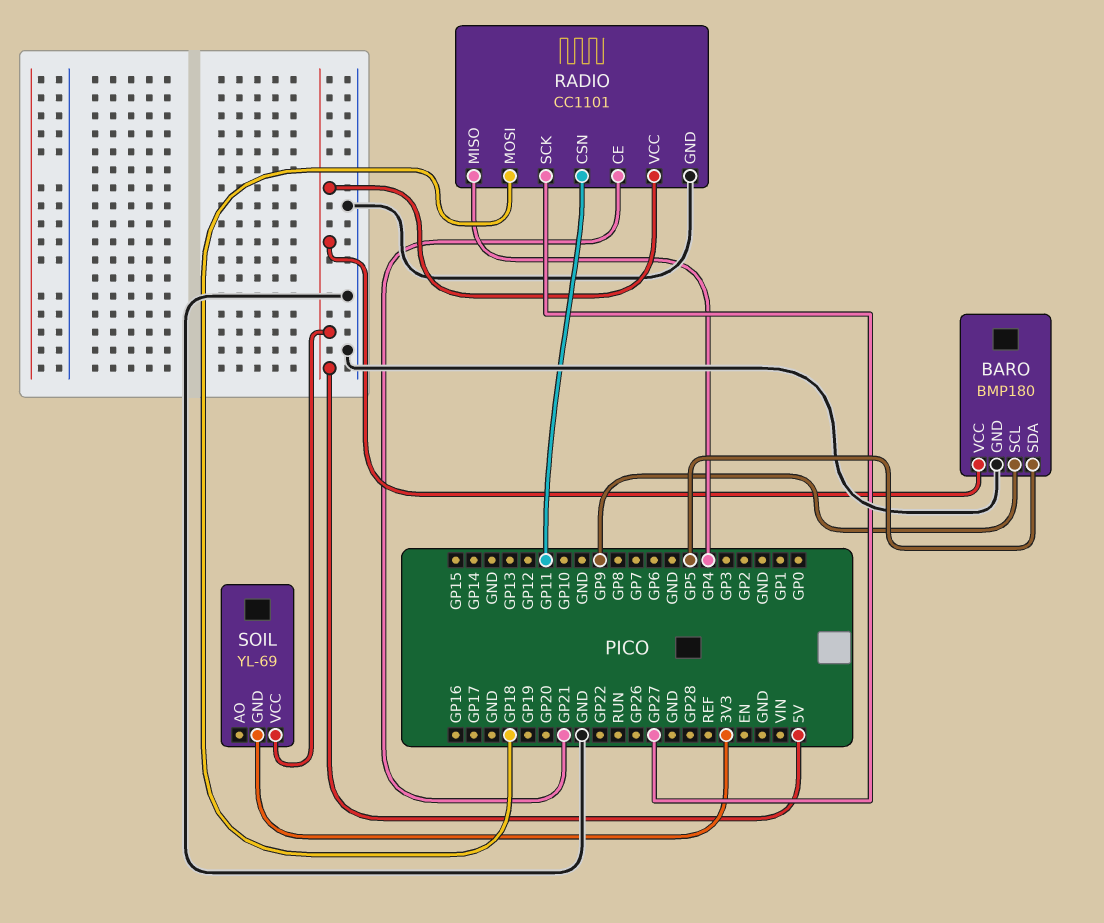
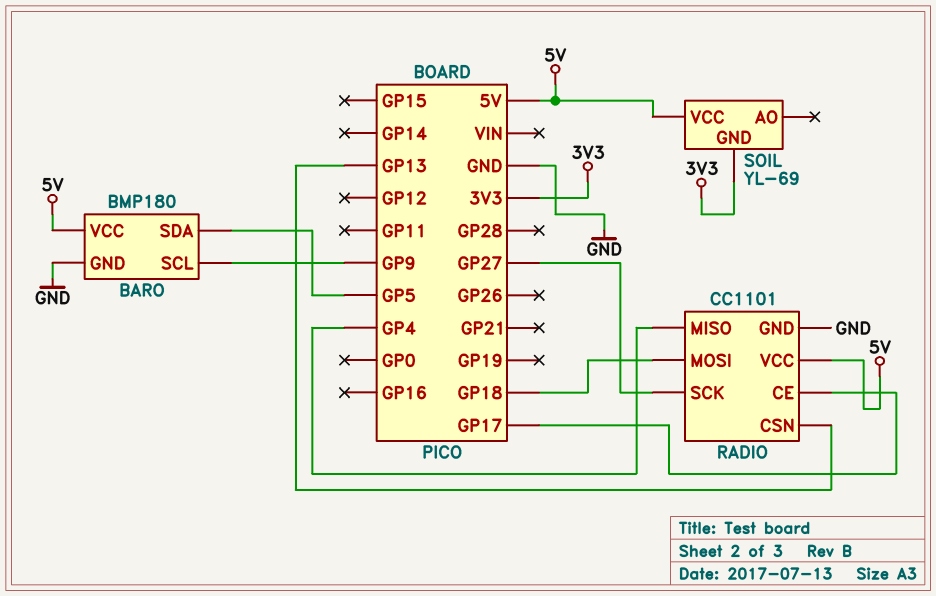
RADIO pin CE: GP21 -> GP17
RADIO pin CSN: GP11 -> GP13

